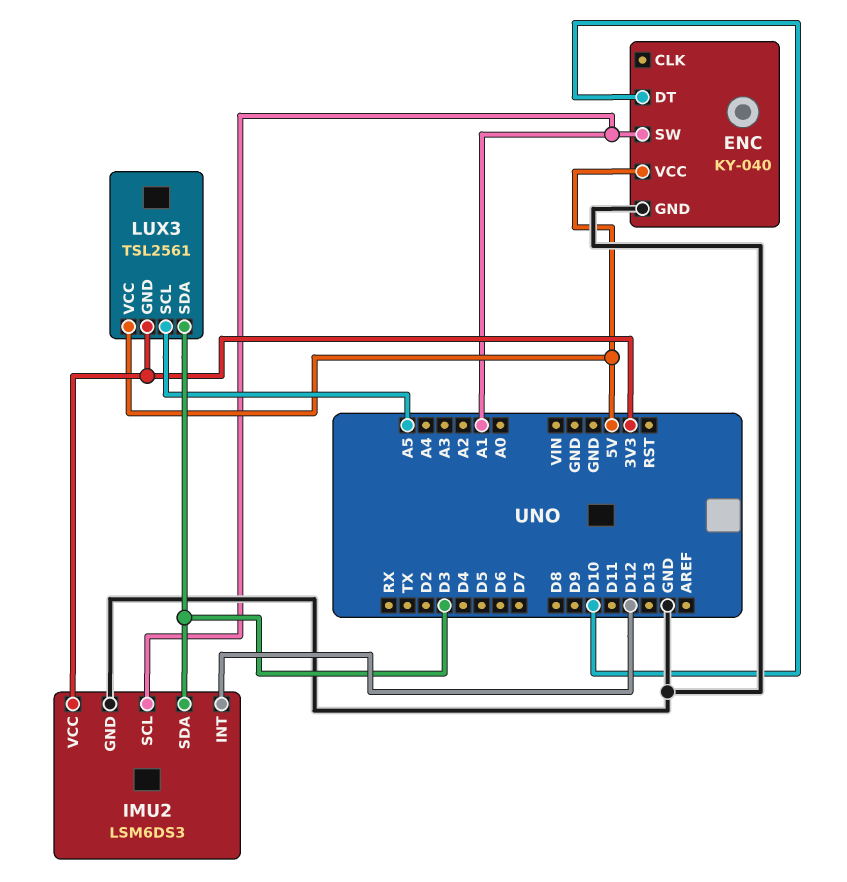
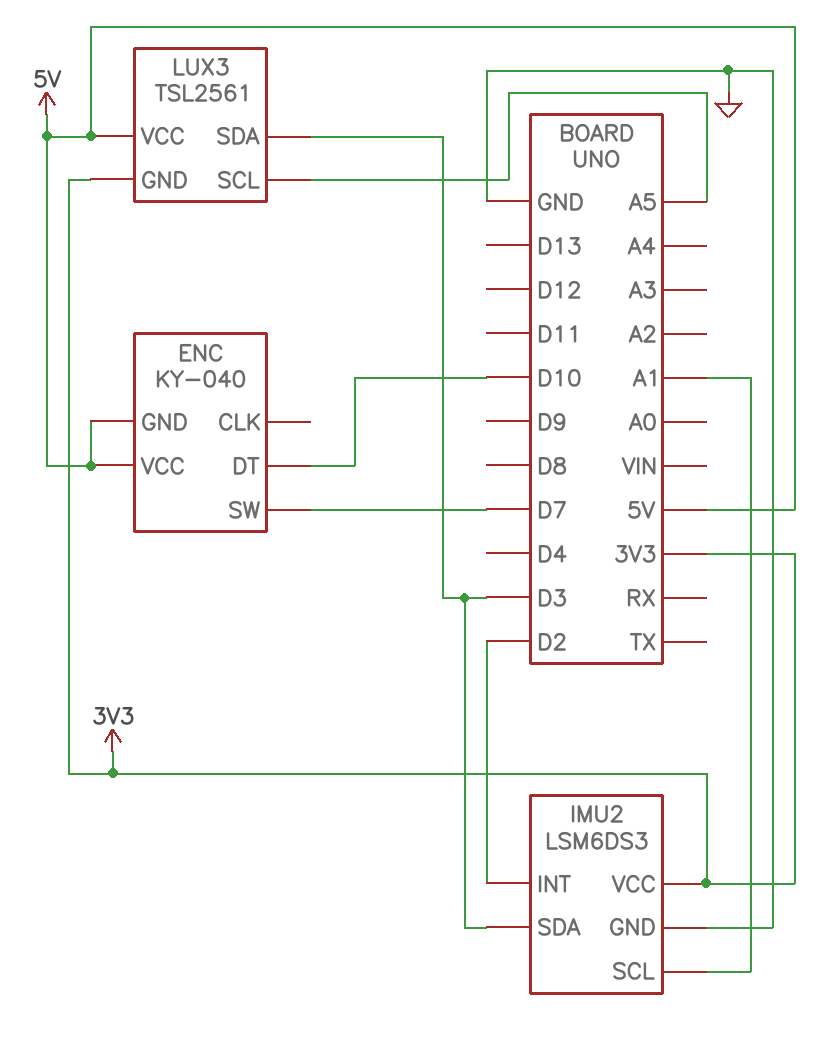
ENC pin GND: GND -> 5V
ENC pin SW: A1 -> D7
IMU2 pin INT: D12 -> D2

